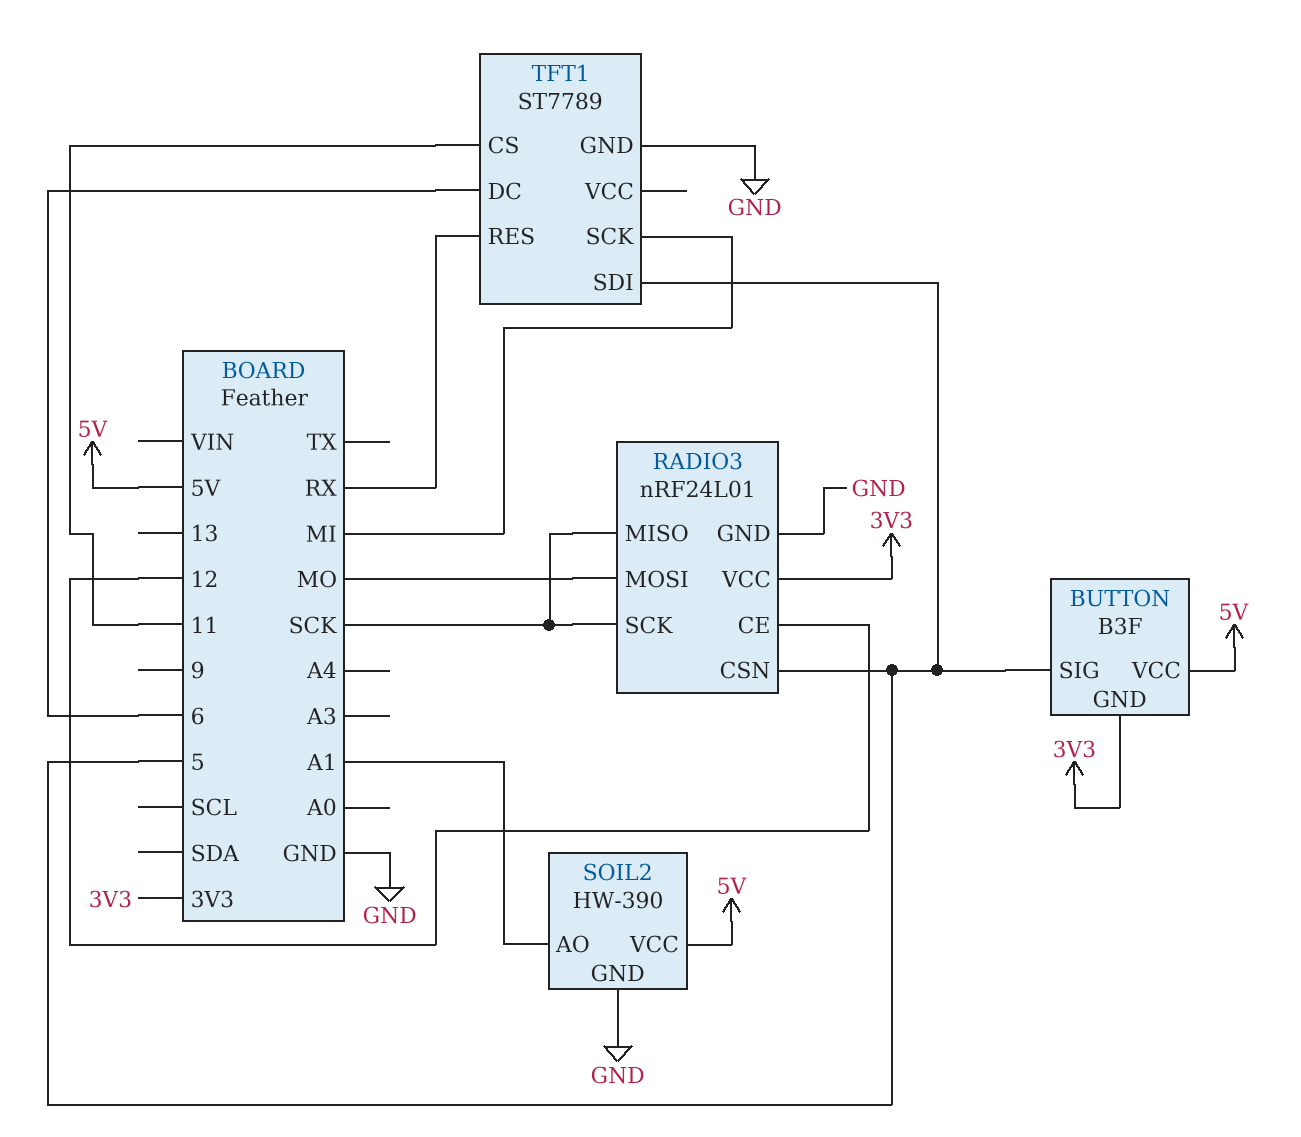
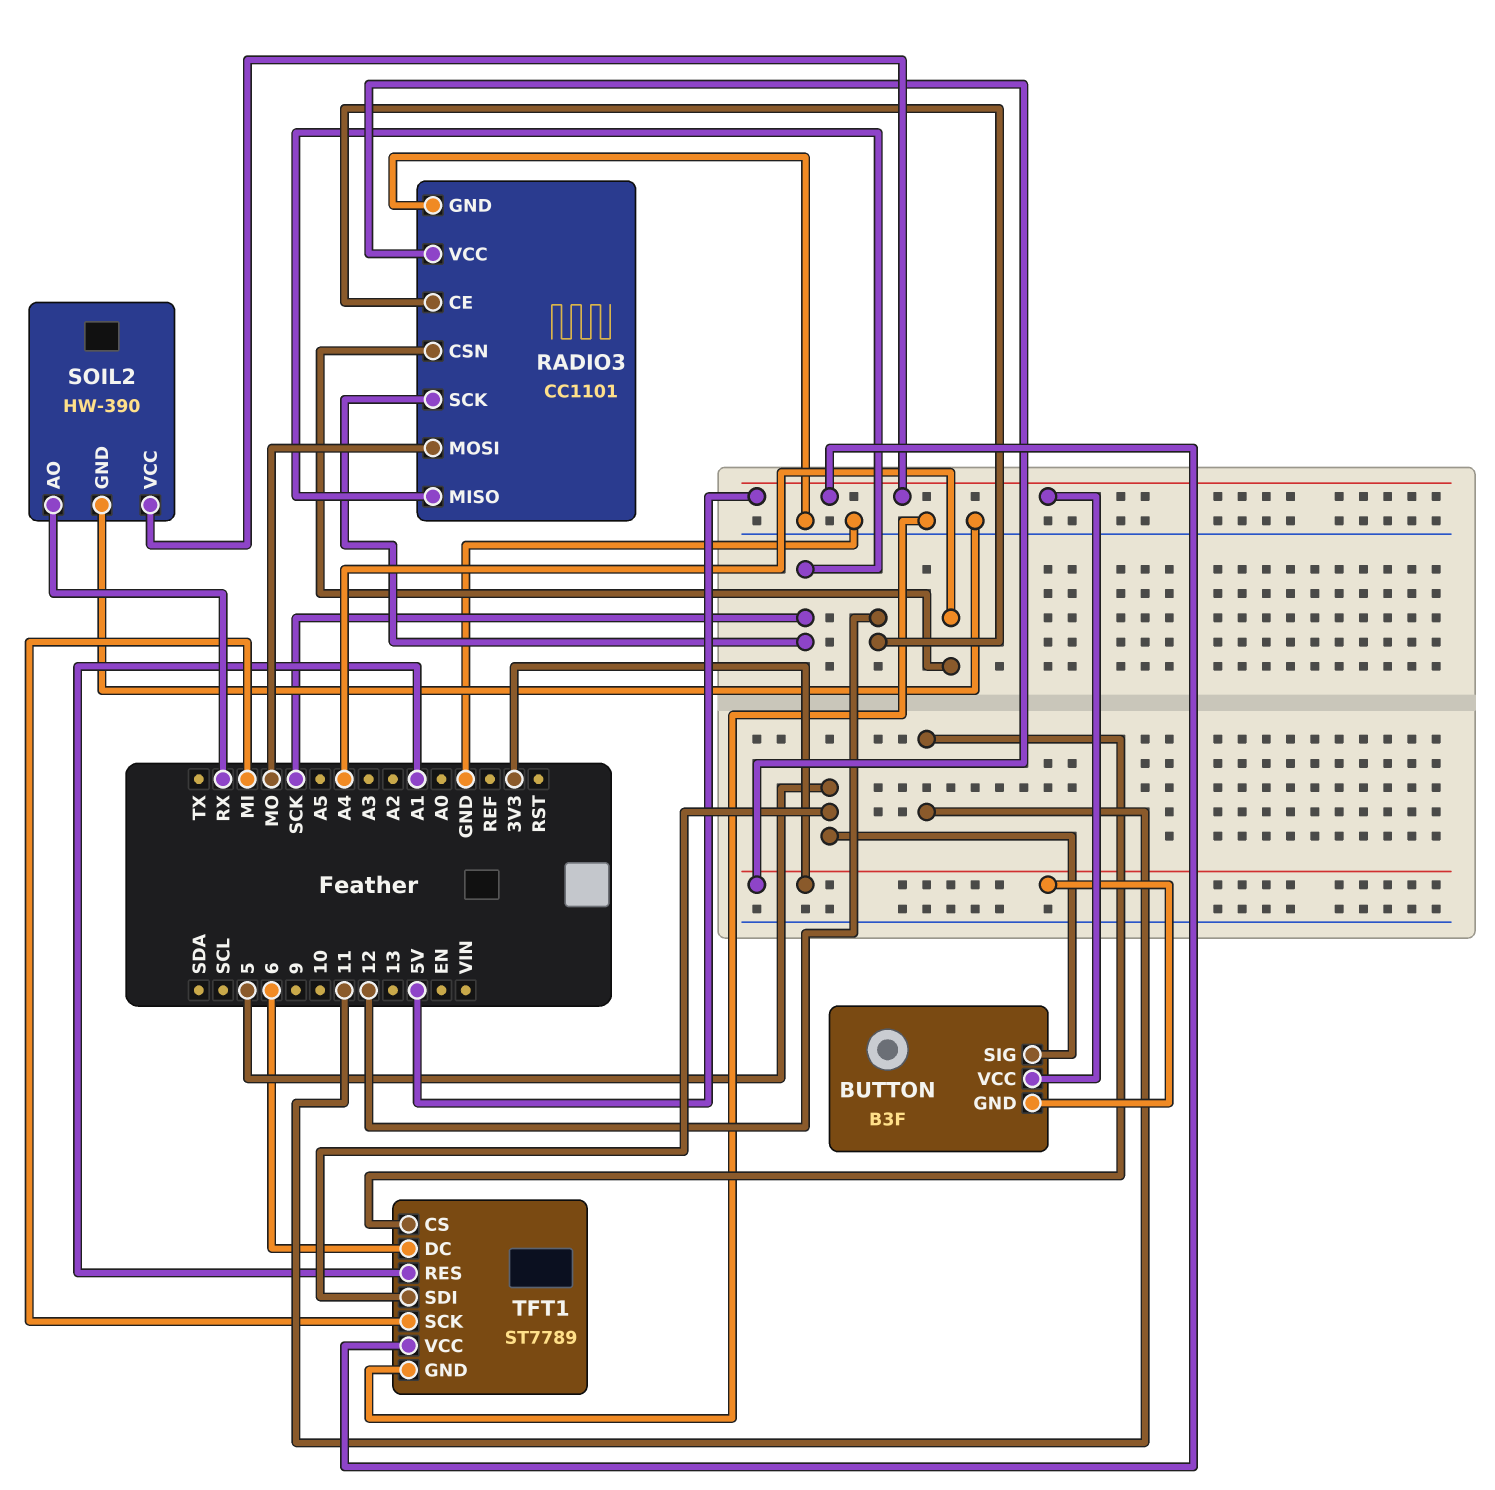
RADIO3: nRF24L01 -> CC1101
RADIO3 pin CSN: 5 -> A4
SOIL2 pin AO: A1 -> RX
TFT1 pin RES: RX -> A1
TFT1 pin VCC: none -> 5V

